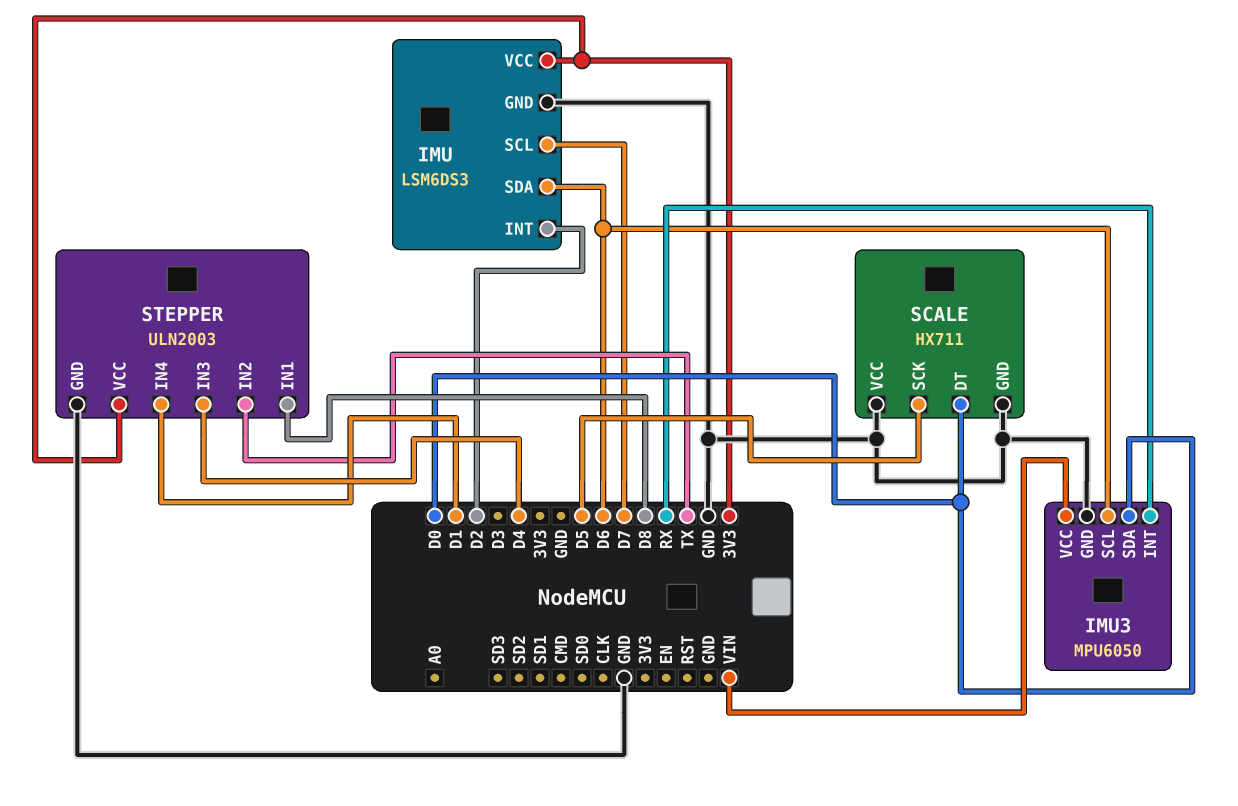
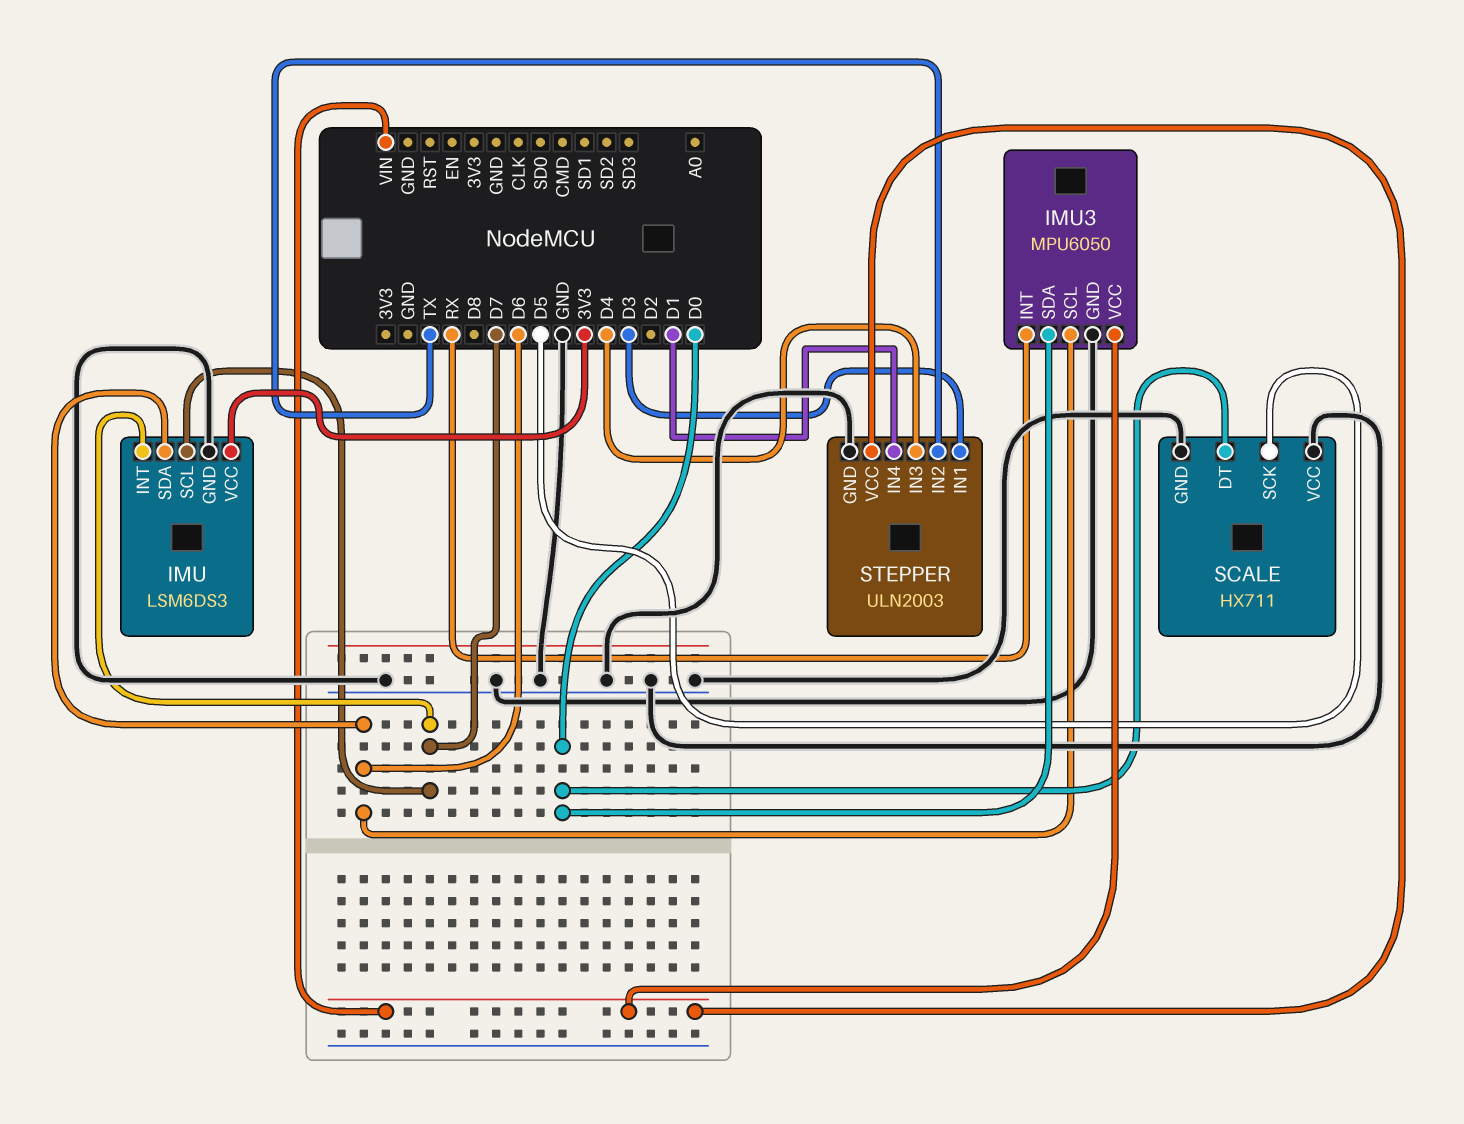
IMU pin INT: D2 -> D7
STEPPER pin IN1: D8 -> D3
STEPPER pin VCC: 3V3 -> VIN

